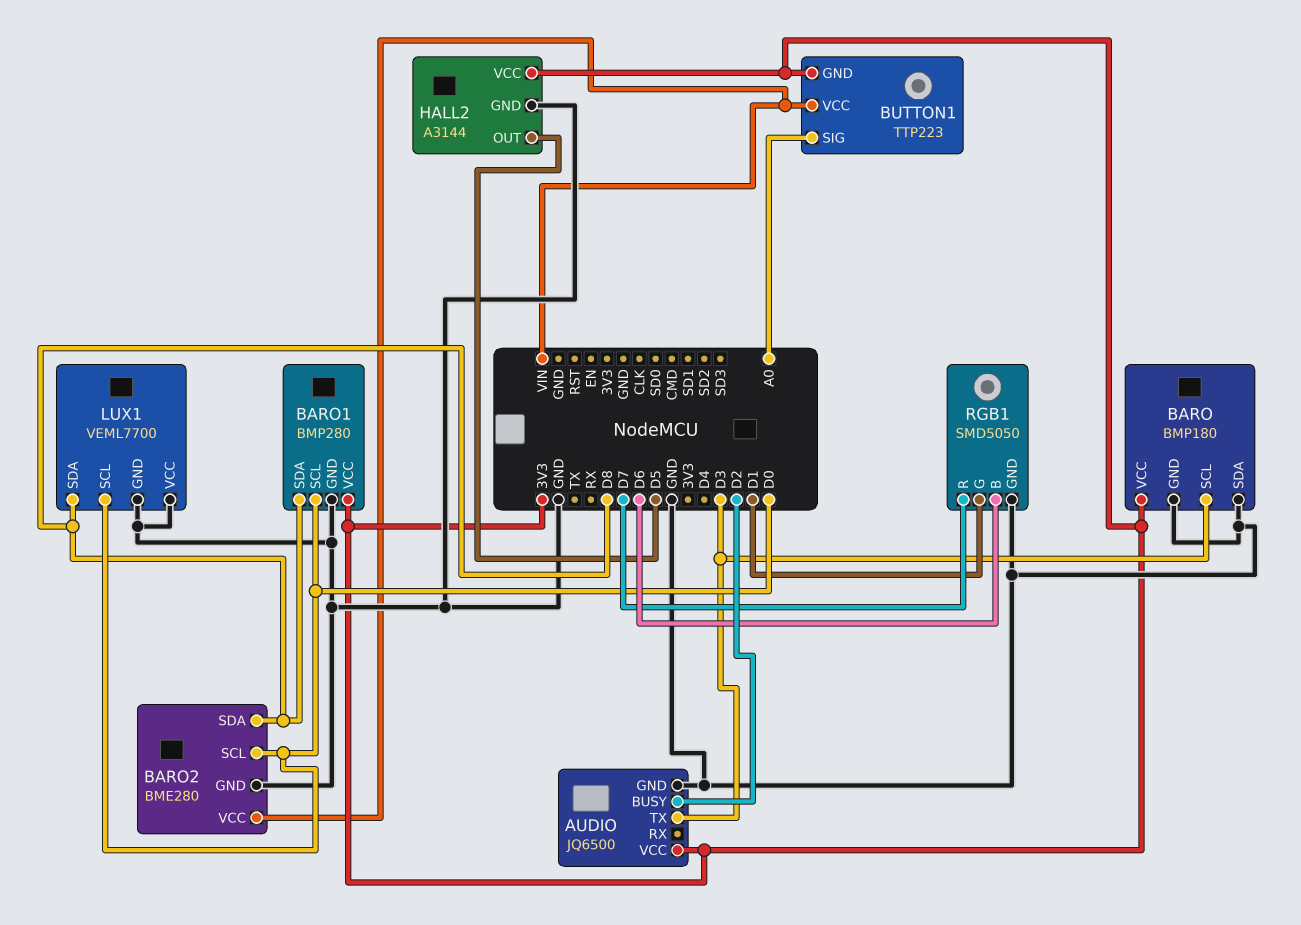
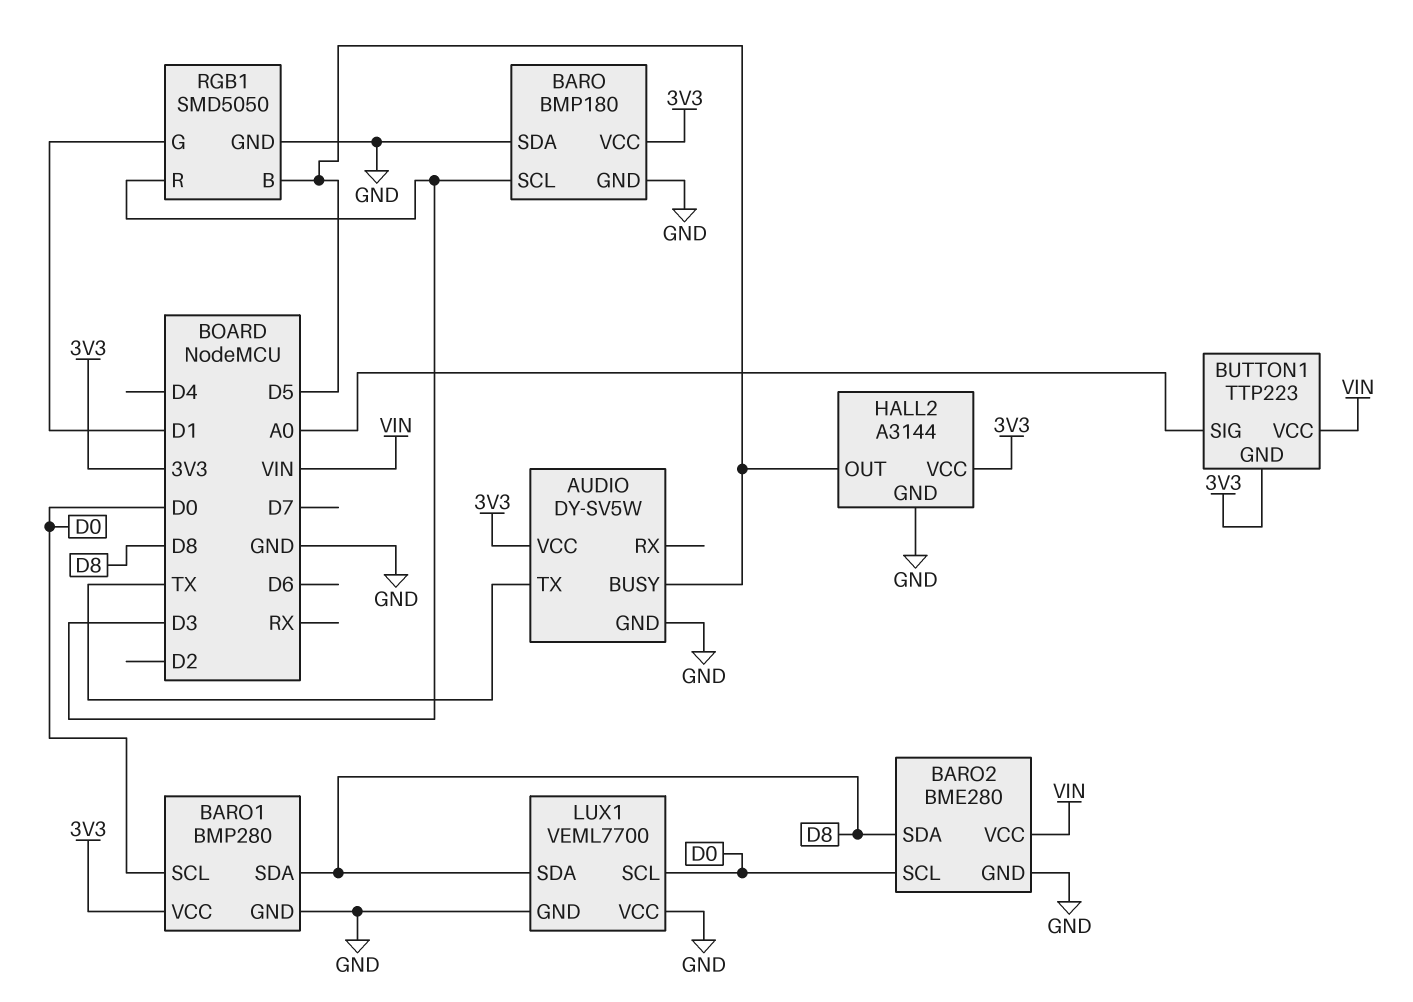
AUDIO: JQ6500 -> DY-SV5W
AUDIO pin BUSY: D2 -> D5
AUDIO pin TX: D3 -> TX
RGB1 pin B: D6 -> D5
RGB1 pin R: D7 -> D3

